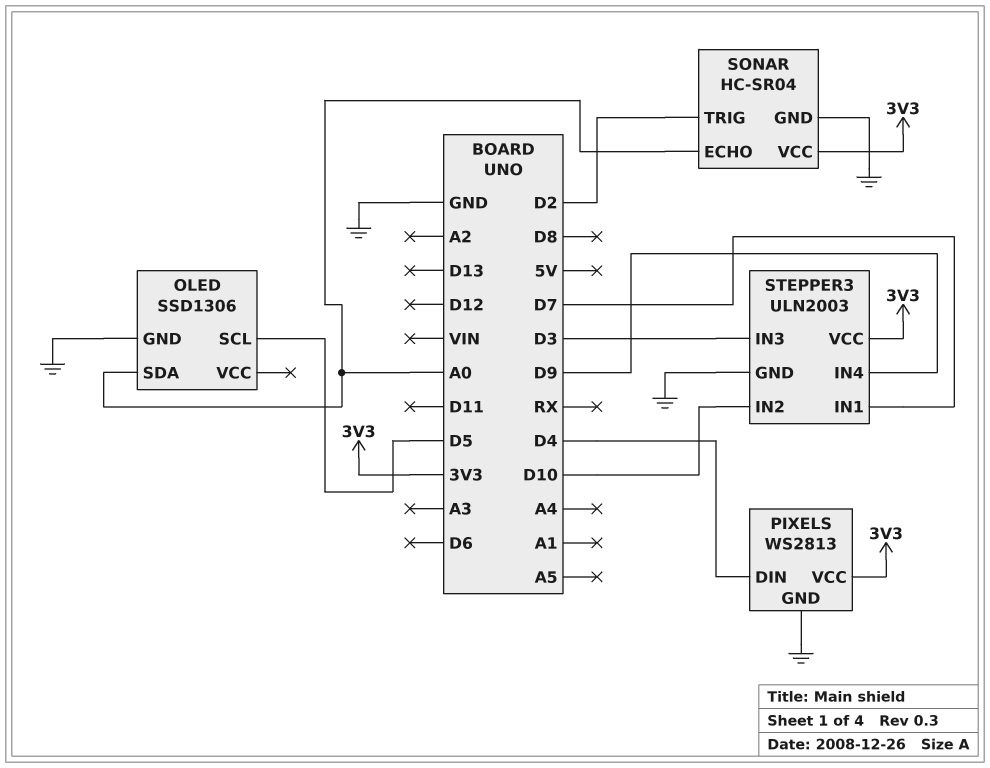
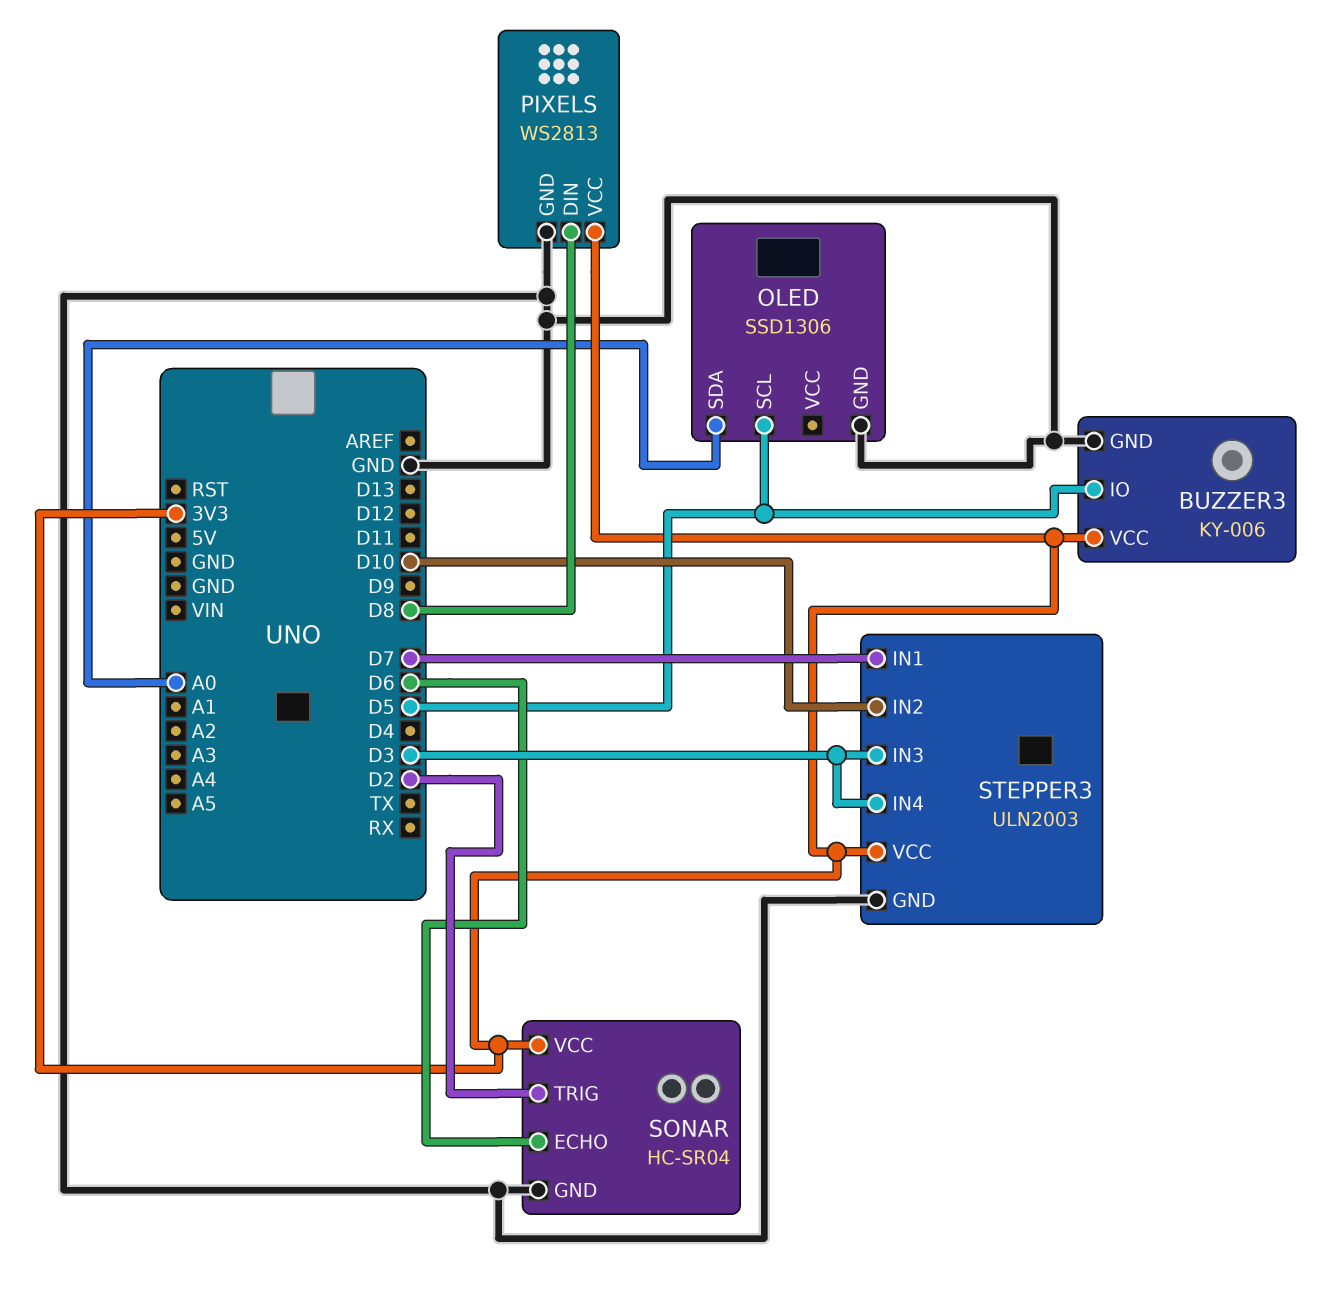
BUZZER3: none -> KY-006
BUZZER3 pin GND: none -> GND
BUZZER3 pin IO: none -> D5
BUZZER3 pin VCC: none -> 3V3
PIXELS pin DIN: D4 -> D8
SONAR pin ECHO: A0 -> D6
STEPPER3 pin IN4: D9 -> D3

